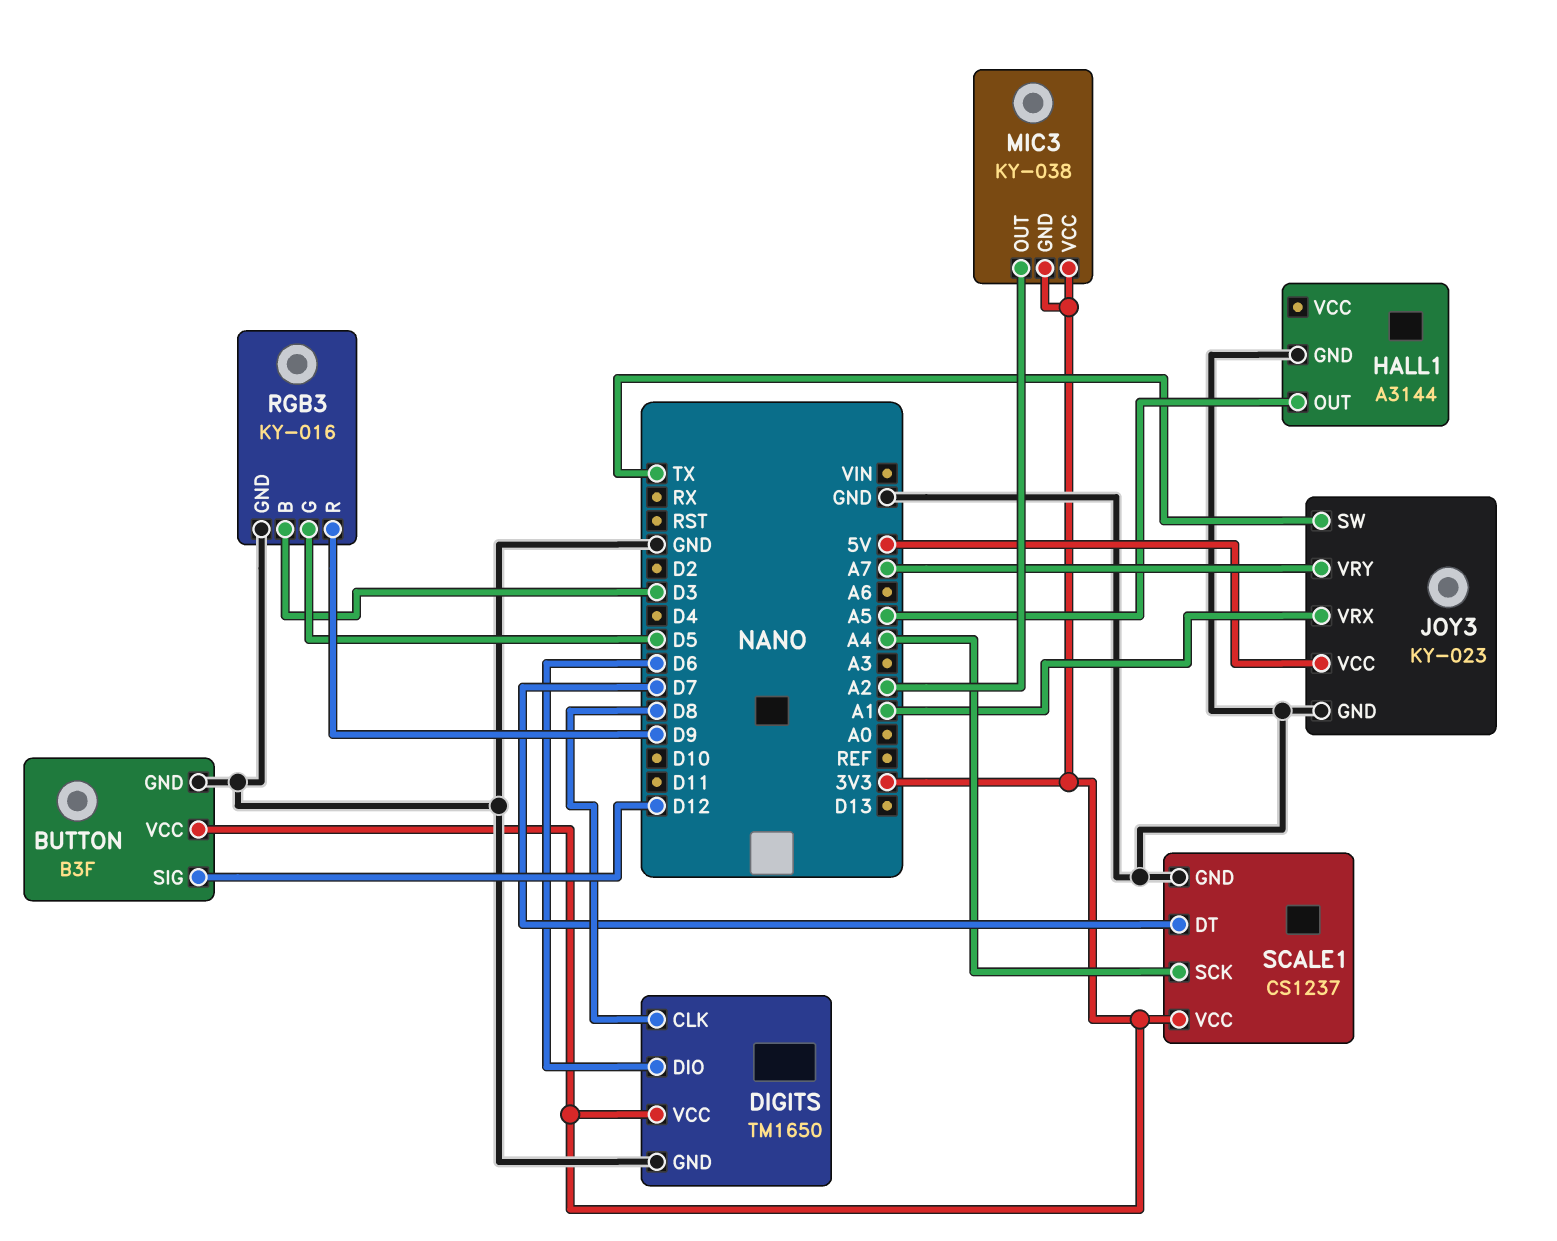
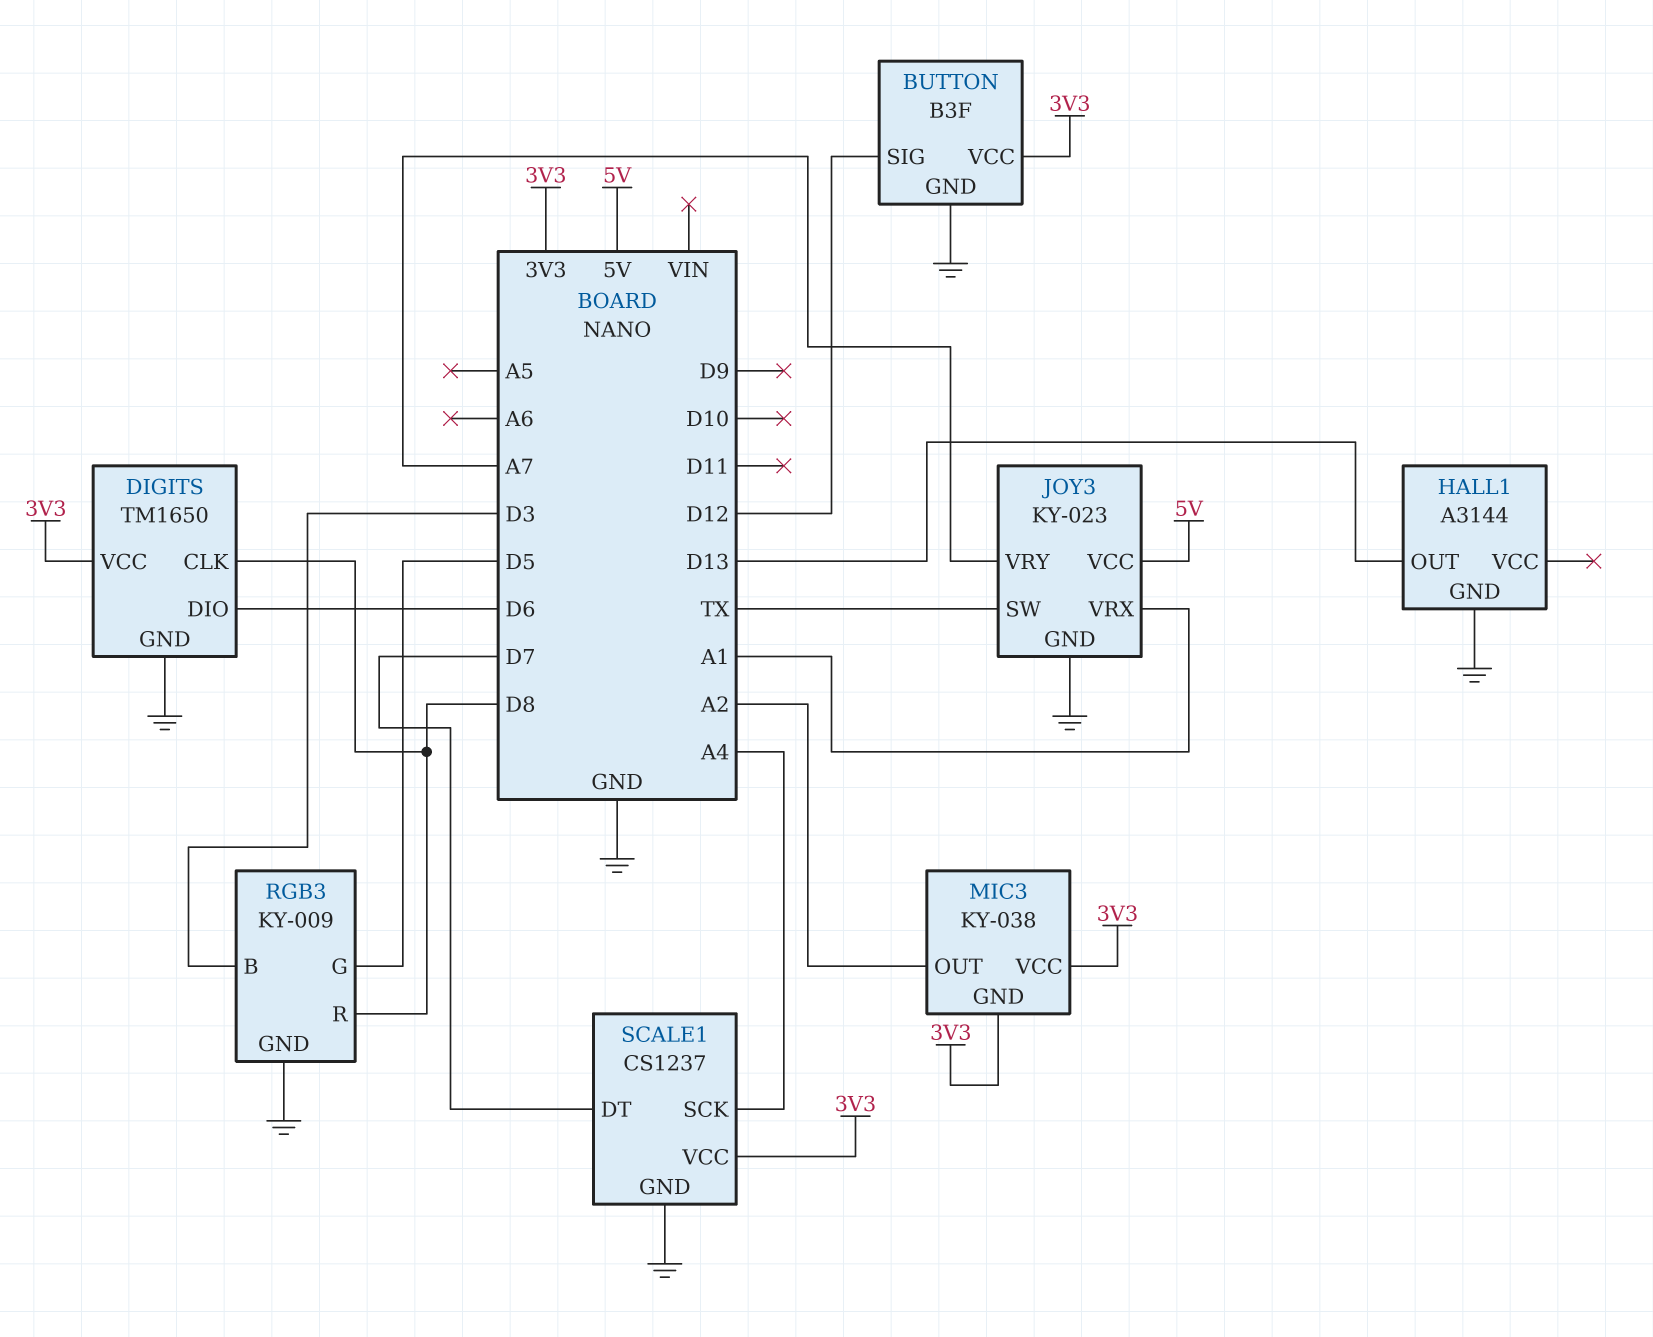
HALL1 pin OUT: A5 -> D13
RGB3: KY-016 -> KY-009
RGB3 pin R: D9 -> D8

